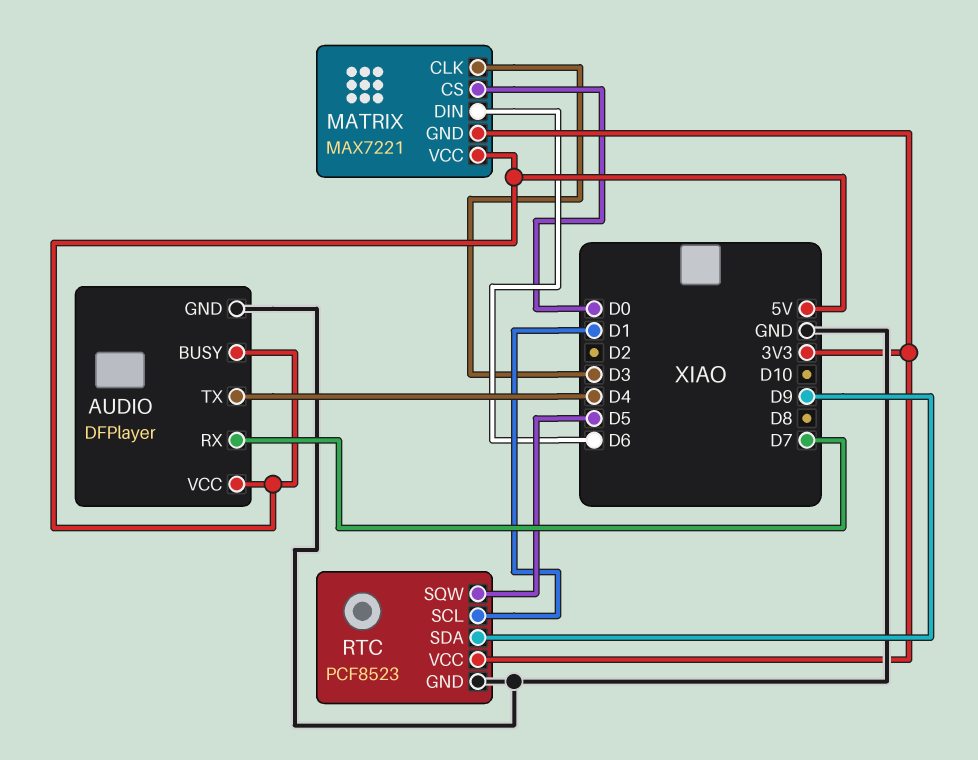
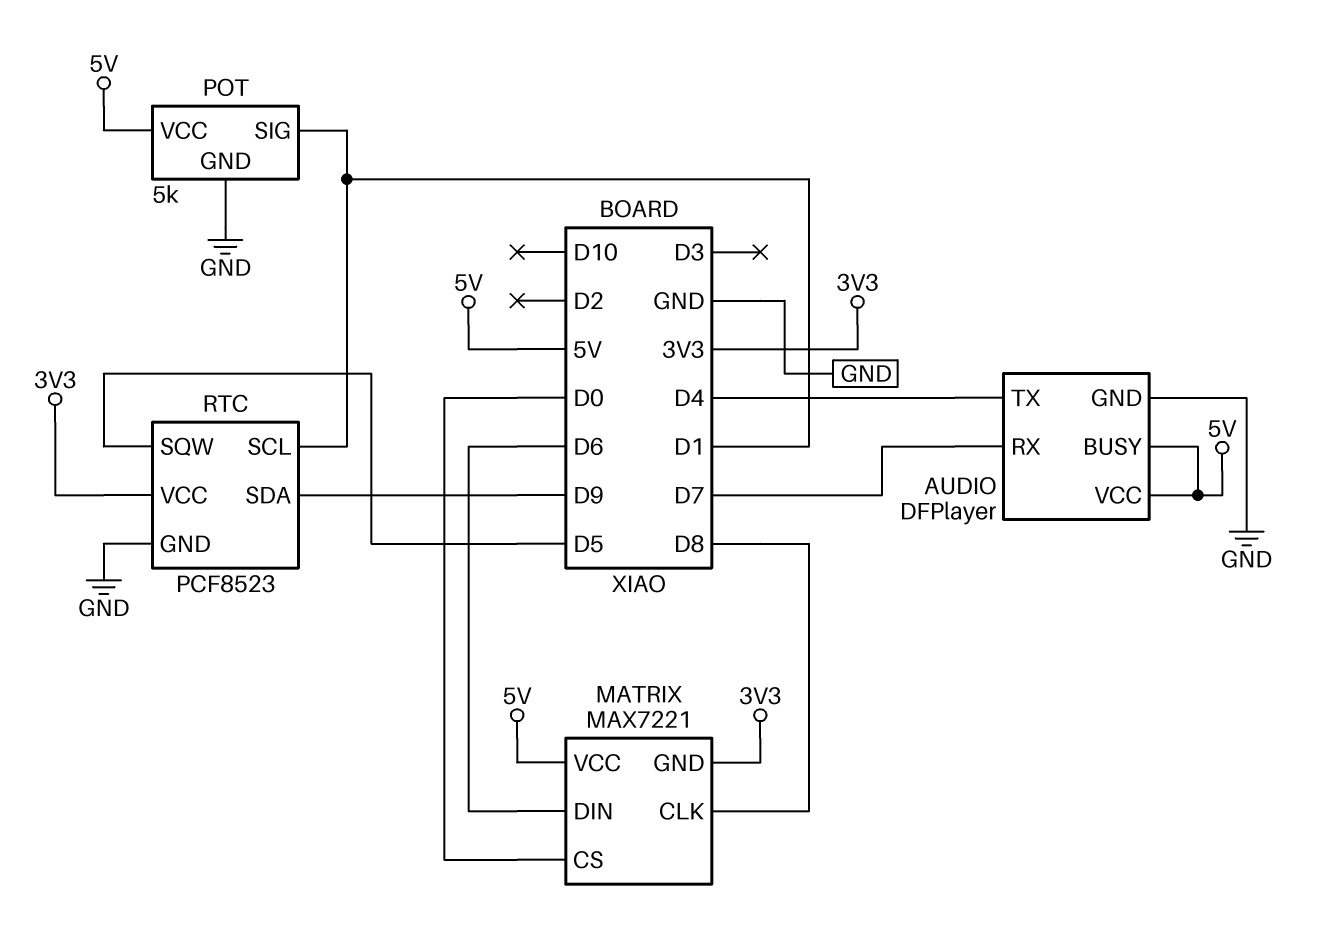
MATRIX pin CLK: D3 -> D8
POT: none -> 5k
POT pin GND: none -> GND
POT pin SIG: none -> D1
POT pin VCC: none -> 5V

